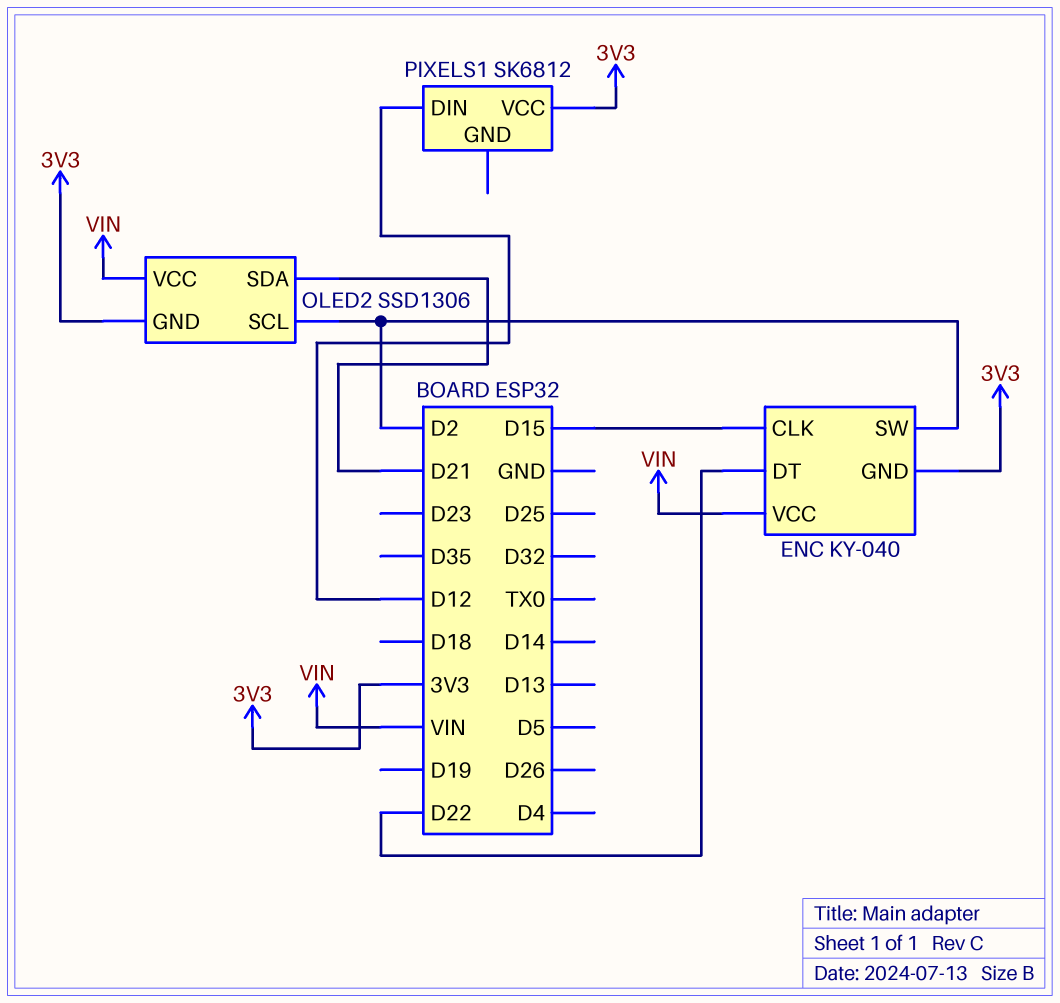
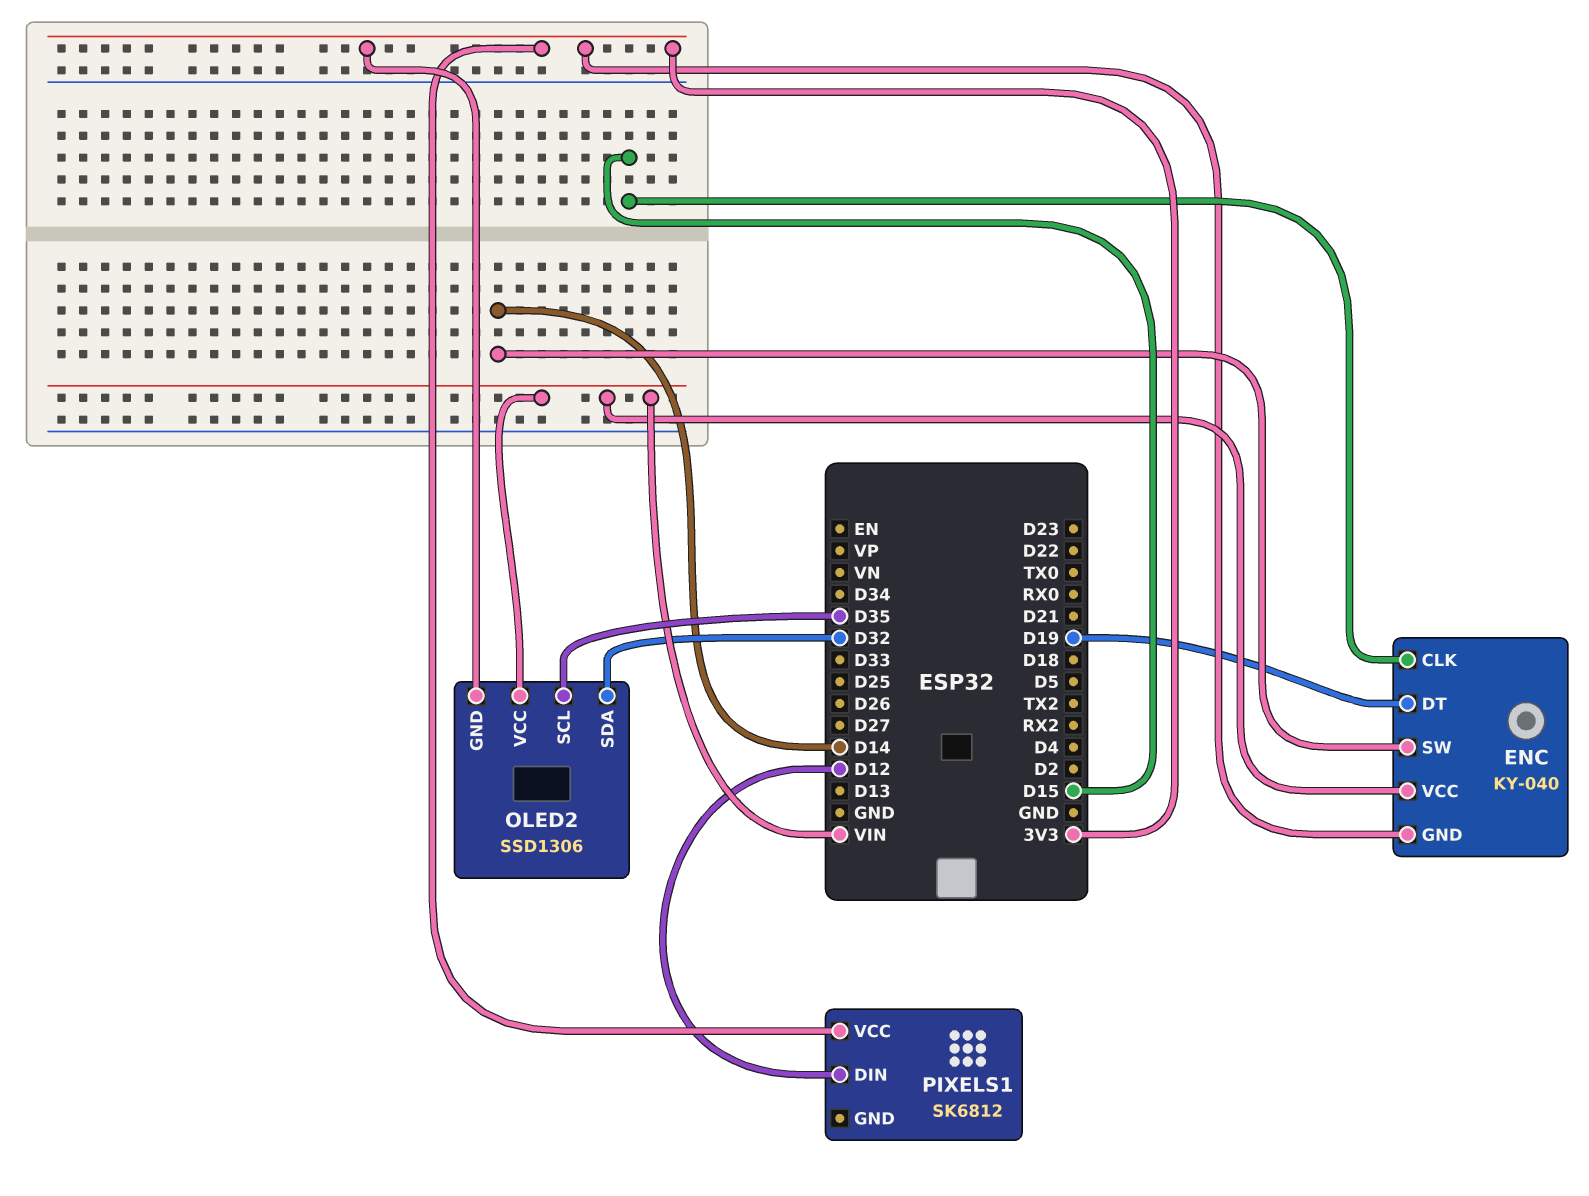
ENC pin DT: D22 -> D19
ENC pin SW: D2 -> D14
OLED2 pin SCL: D2 -> D35
OLED2 pin SDA: D21 -> D32

